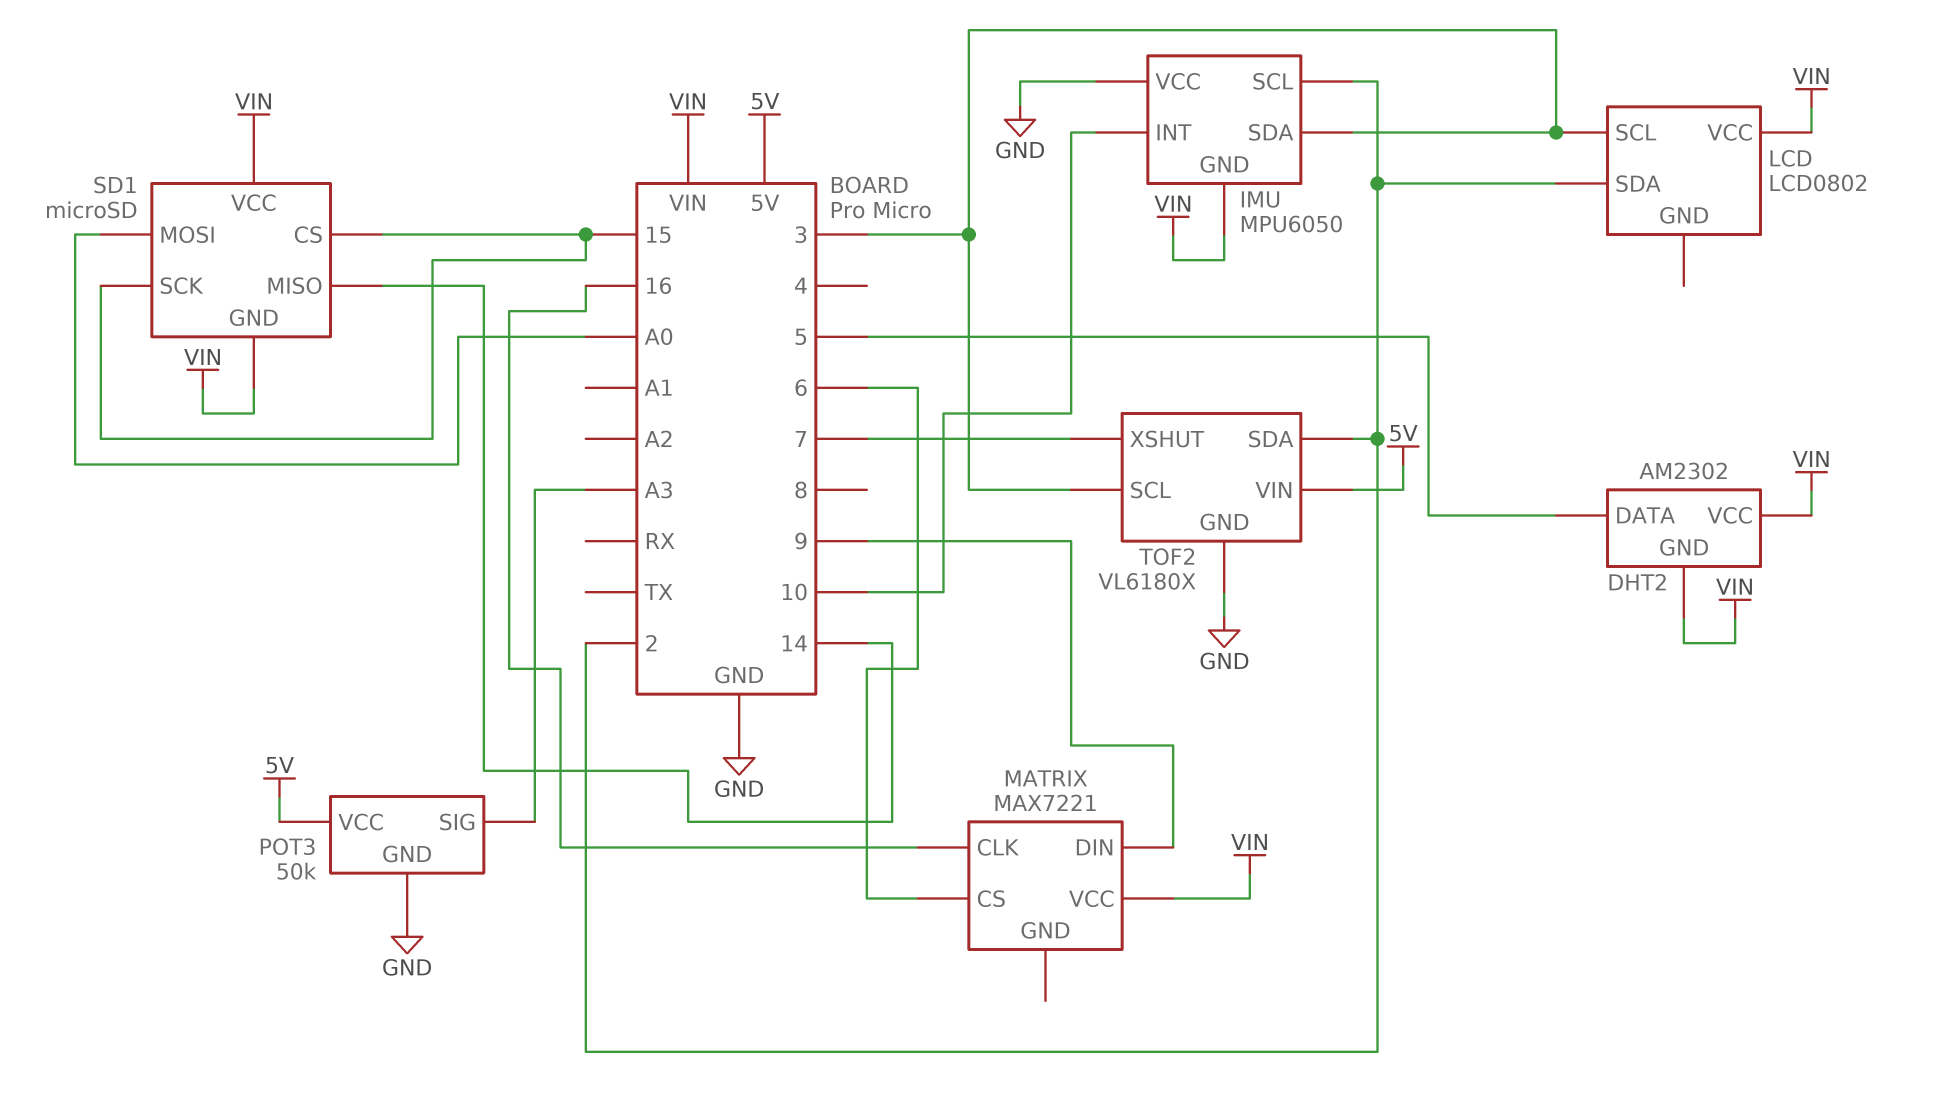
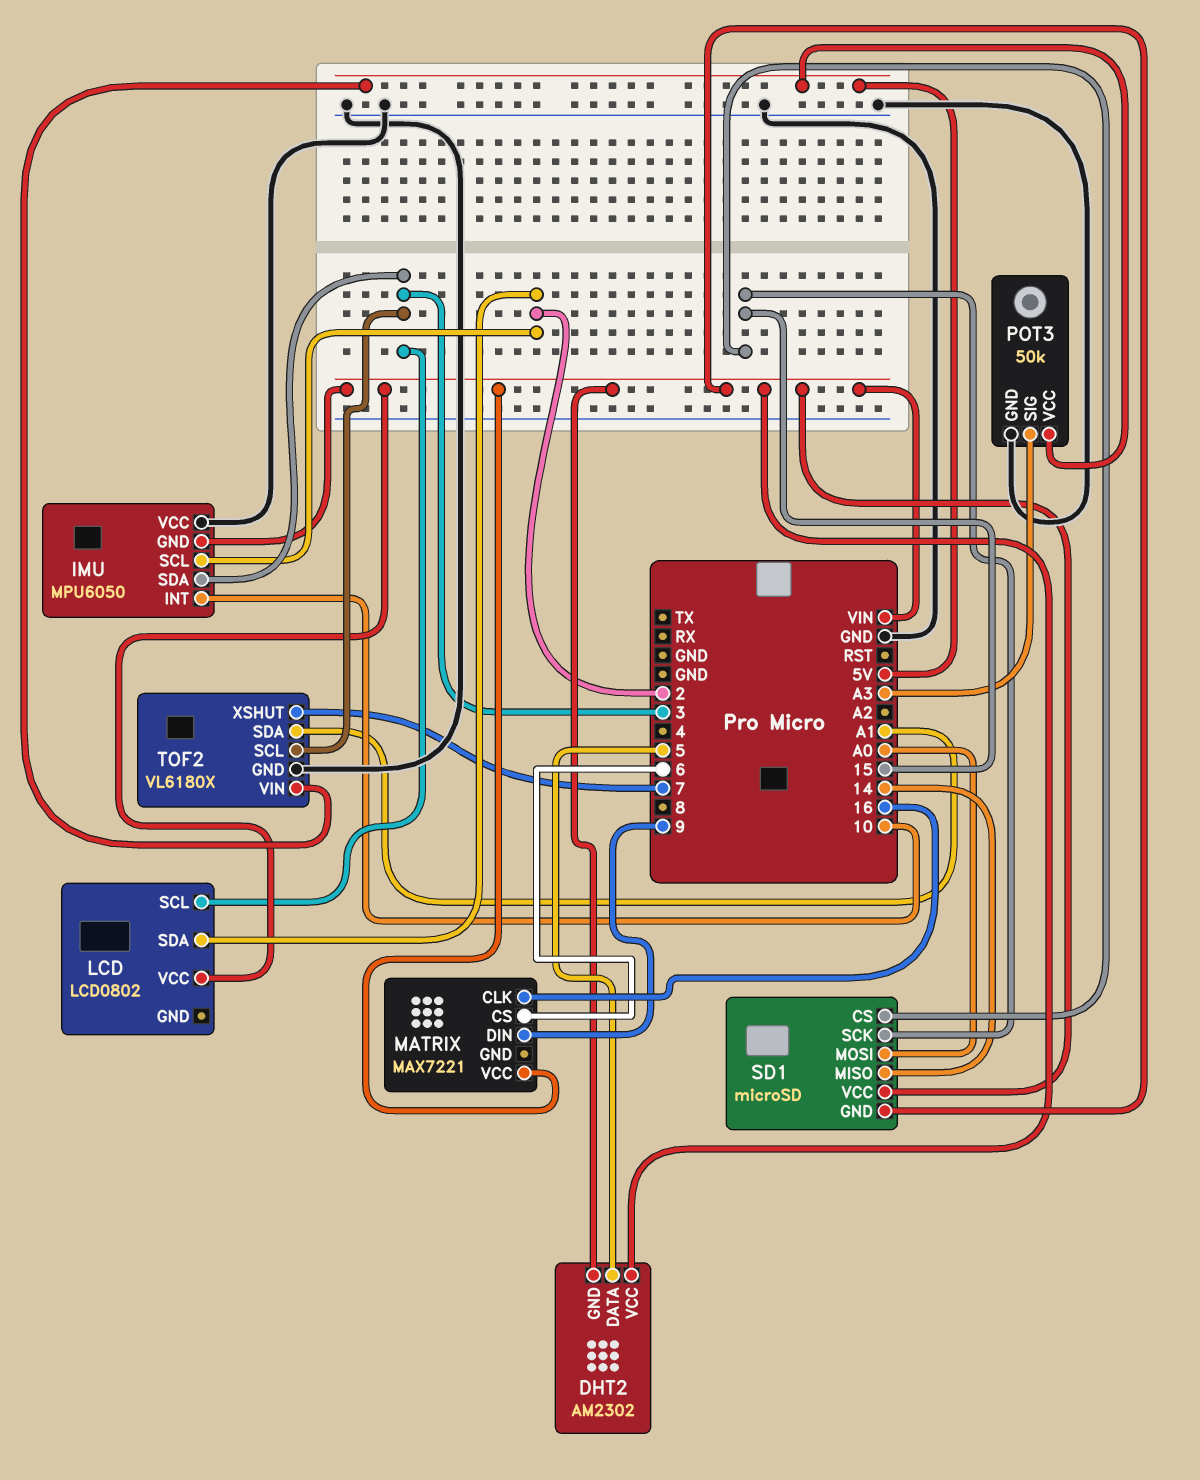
TOF2 pin SDA: 2 -> A1

